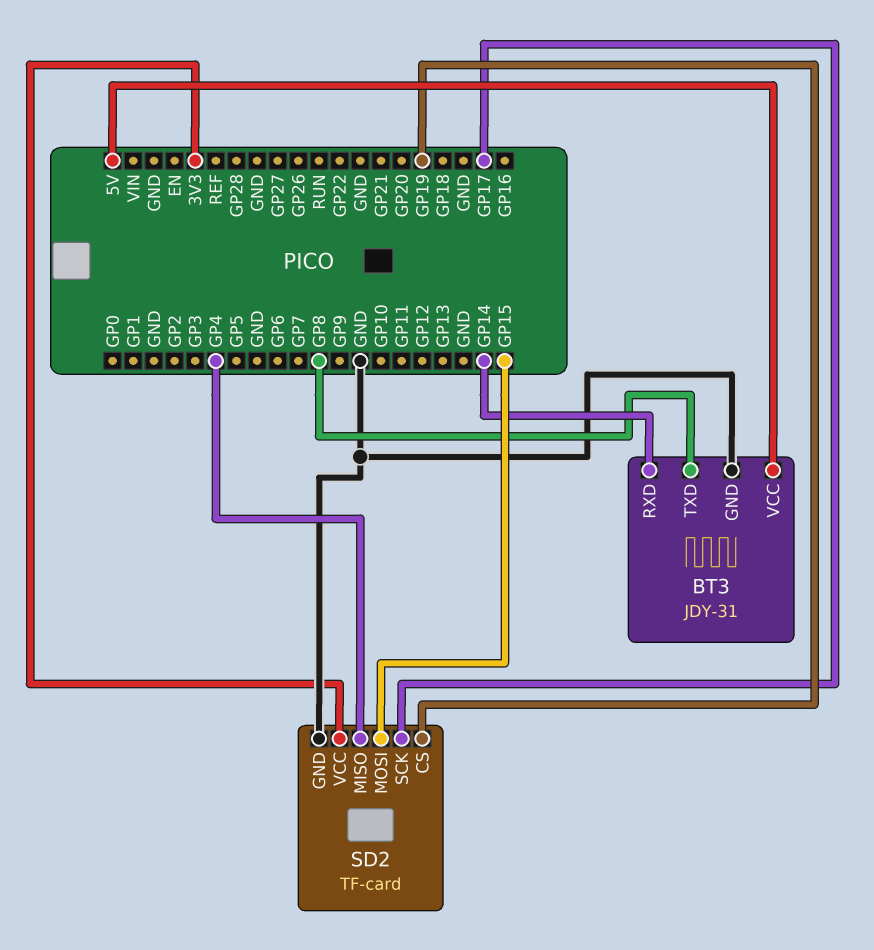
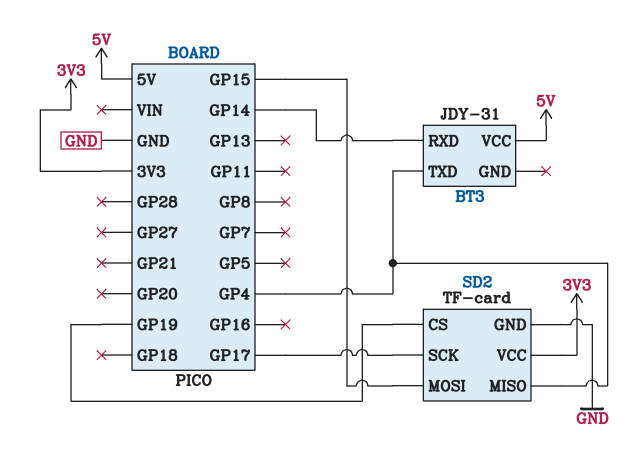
BT3 pin GND: GND -> none
BT3 pin TXD: GP8 -> GP4

